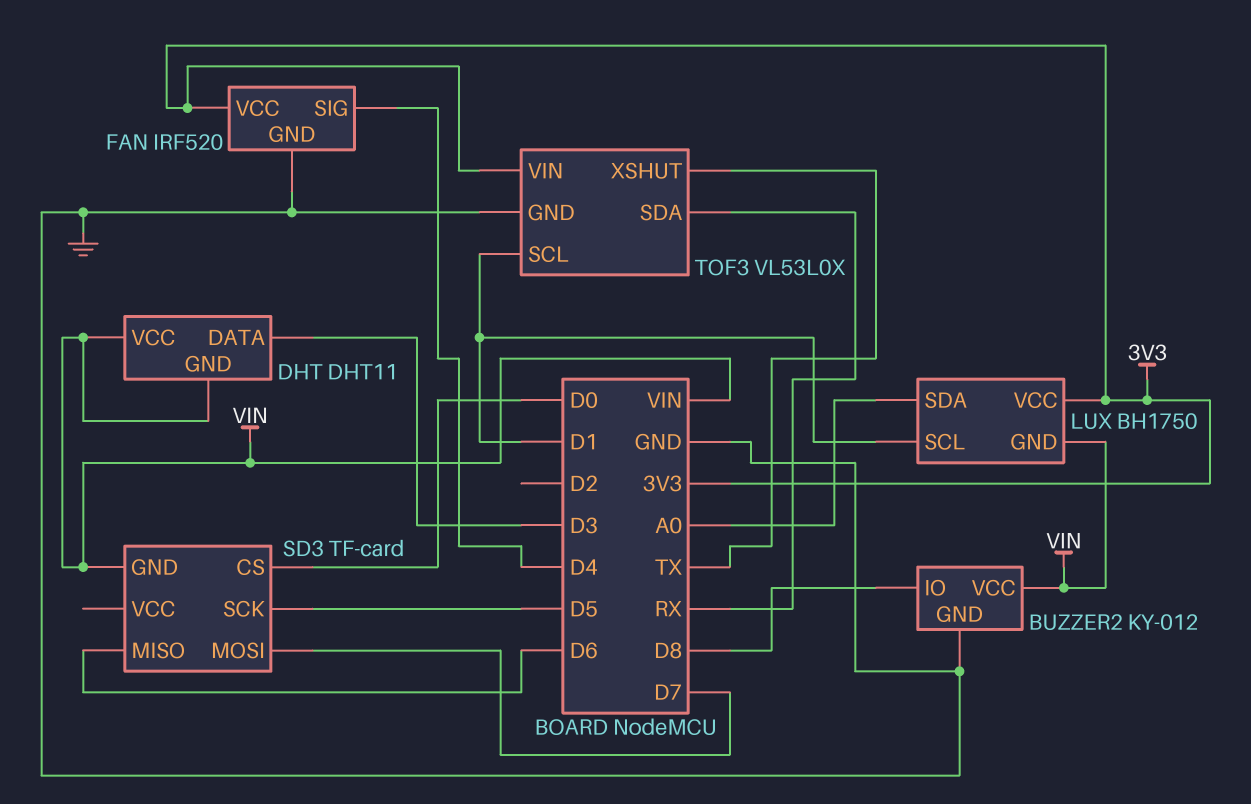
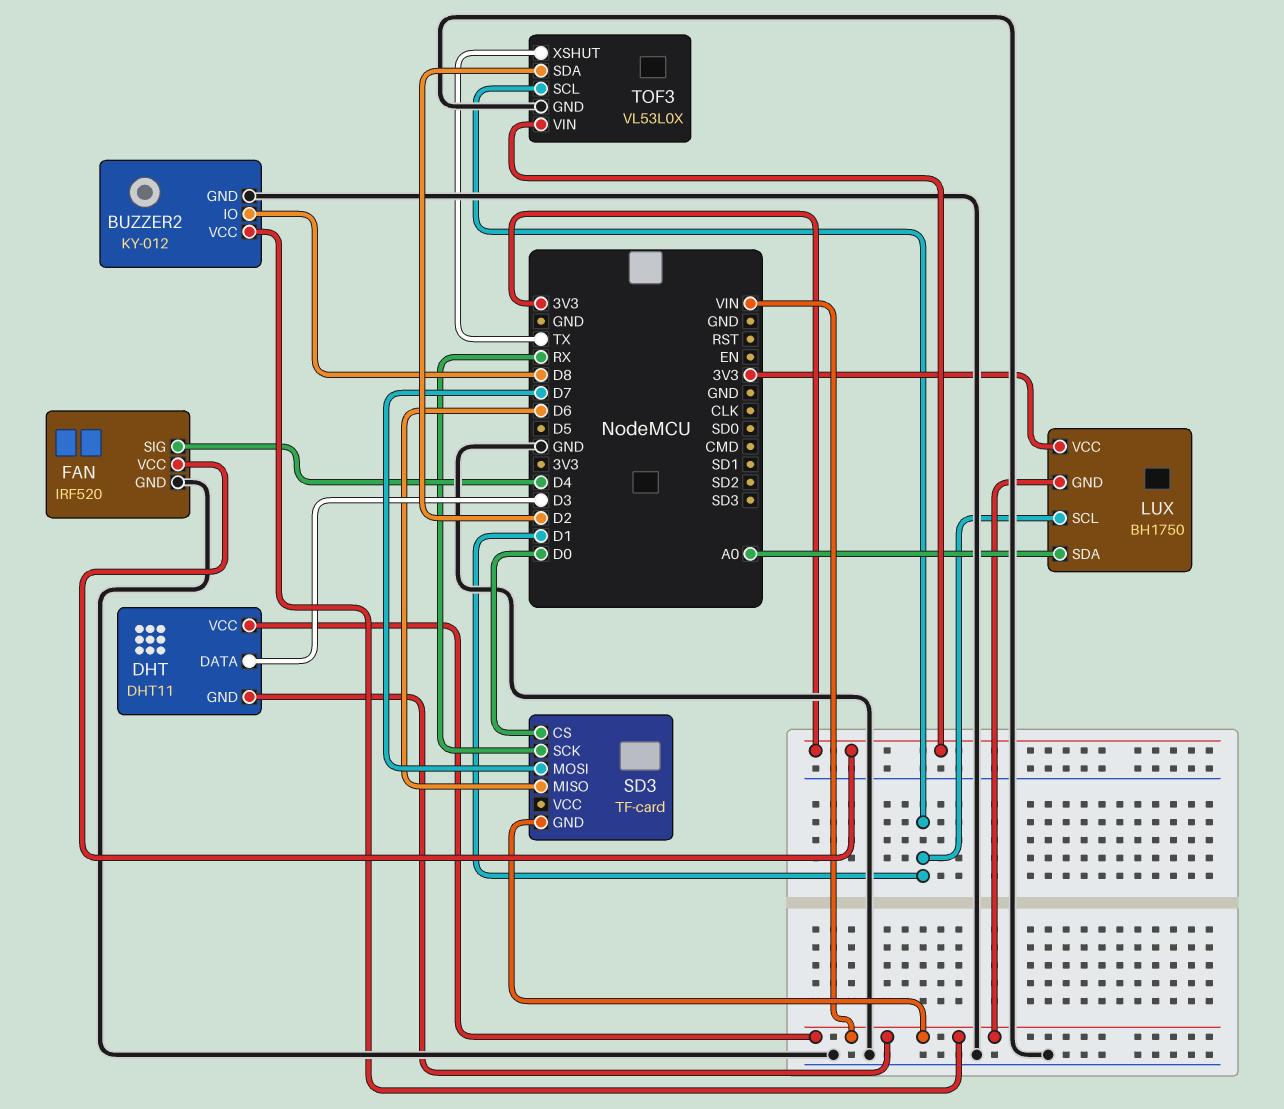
SD3 pin SCK: D5 -> RX
TOF3 pin SDA: RX -> D2

